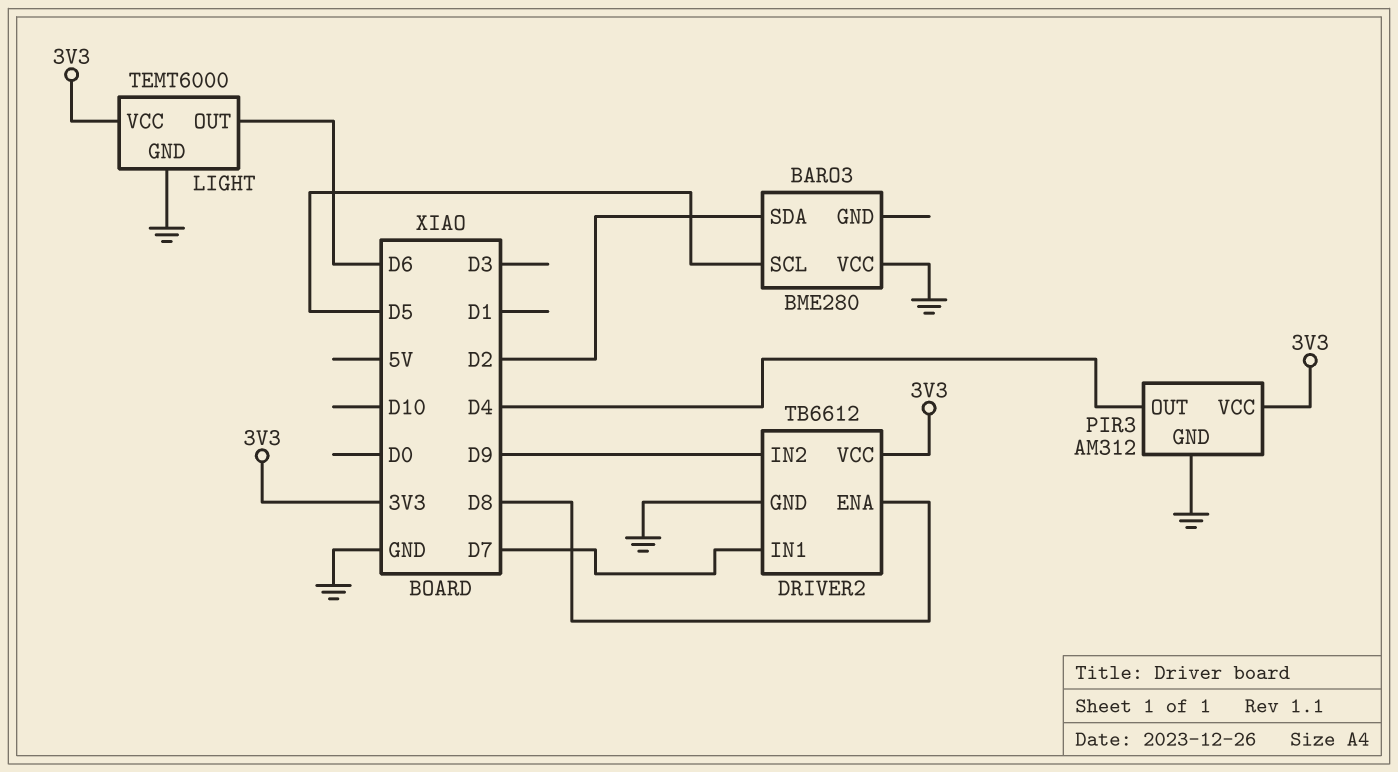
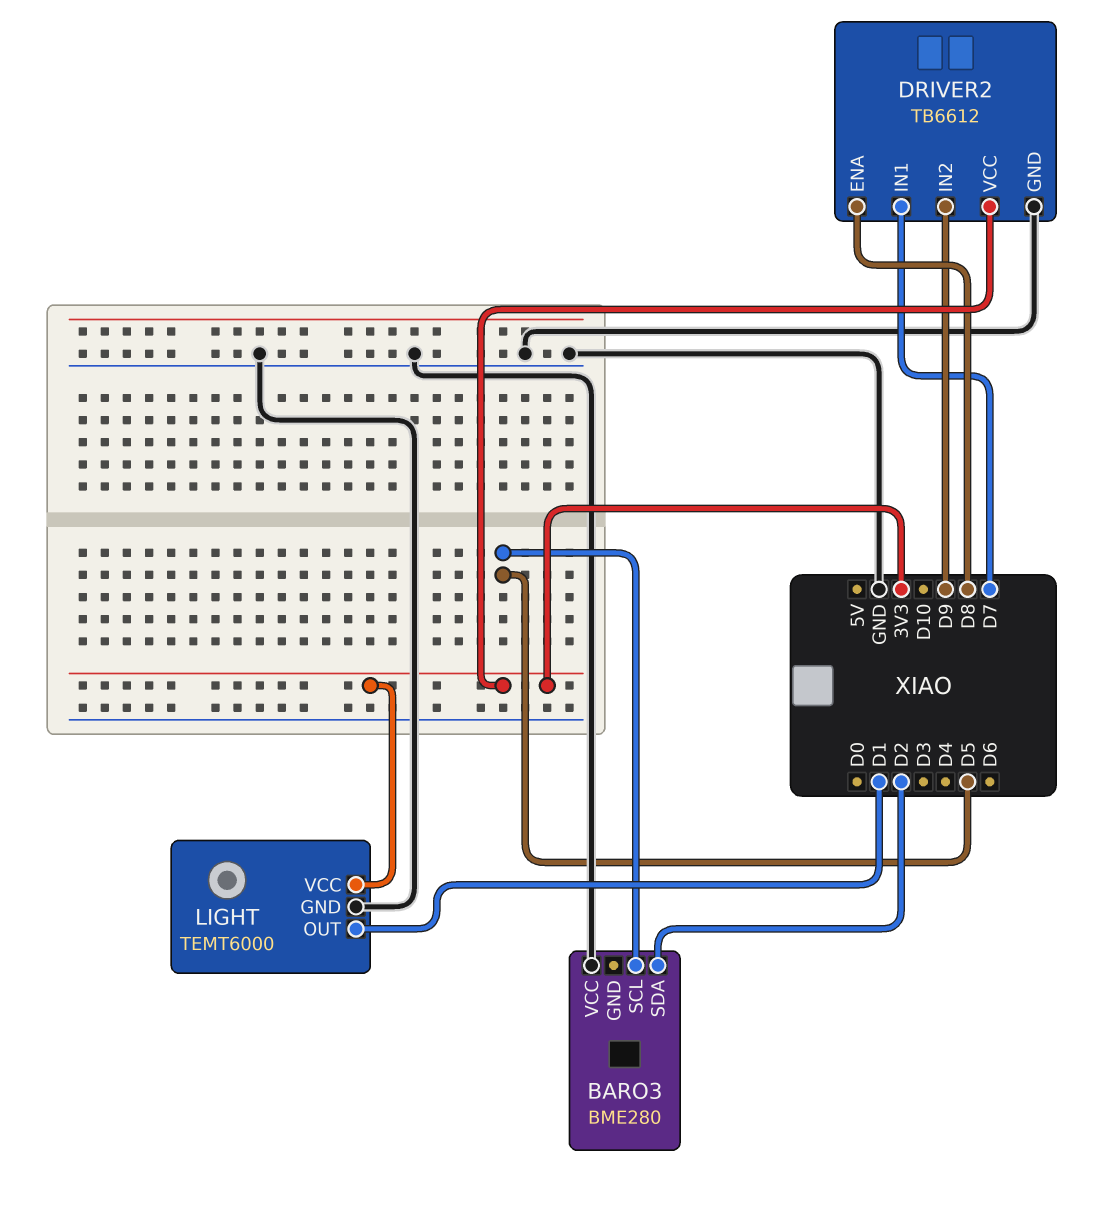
LIGHT pin OUT: D6 -> D1
PIR3: AM312 -> none
PIR3 pin GND: GND -> none
PIR3 pin OUT: D4 -> none
PIR3 pin VCC: 3V3 -> none

